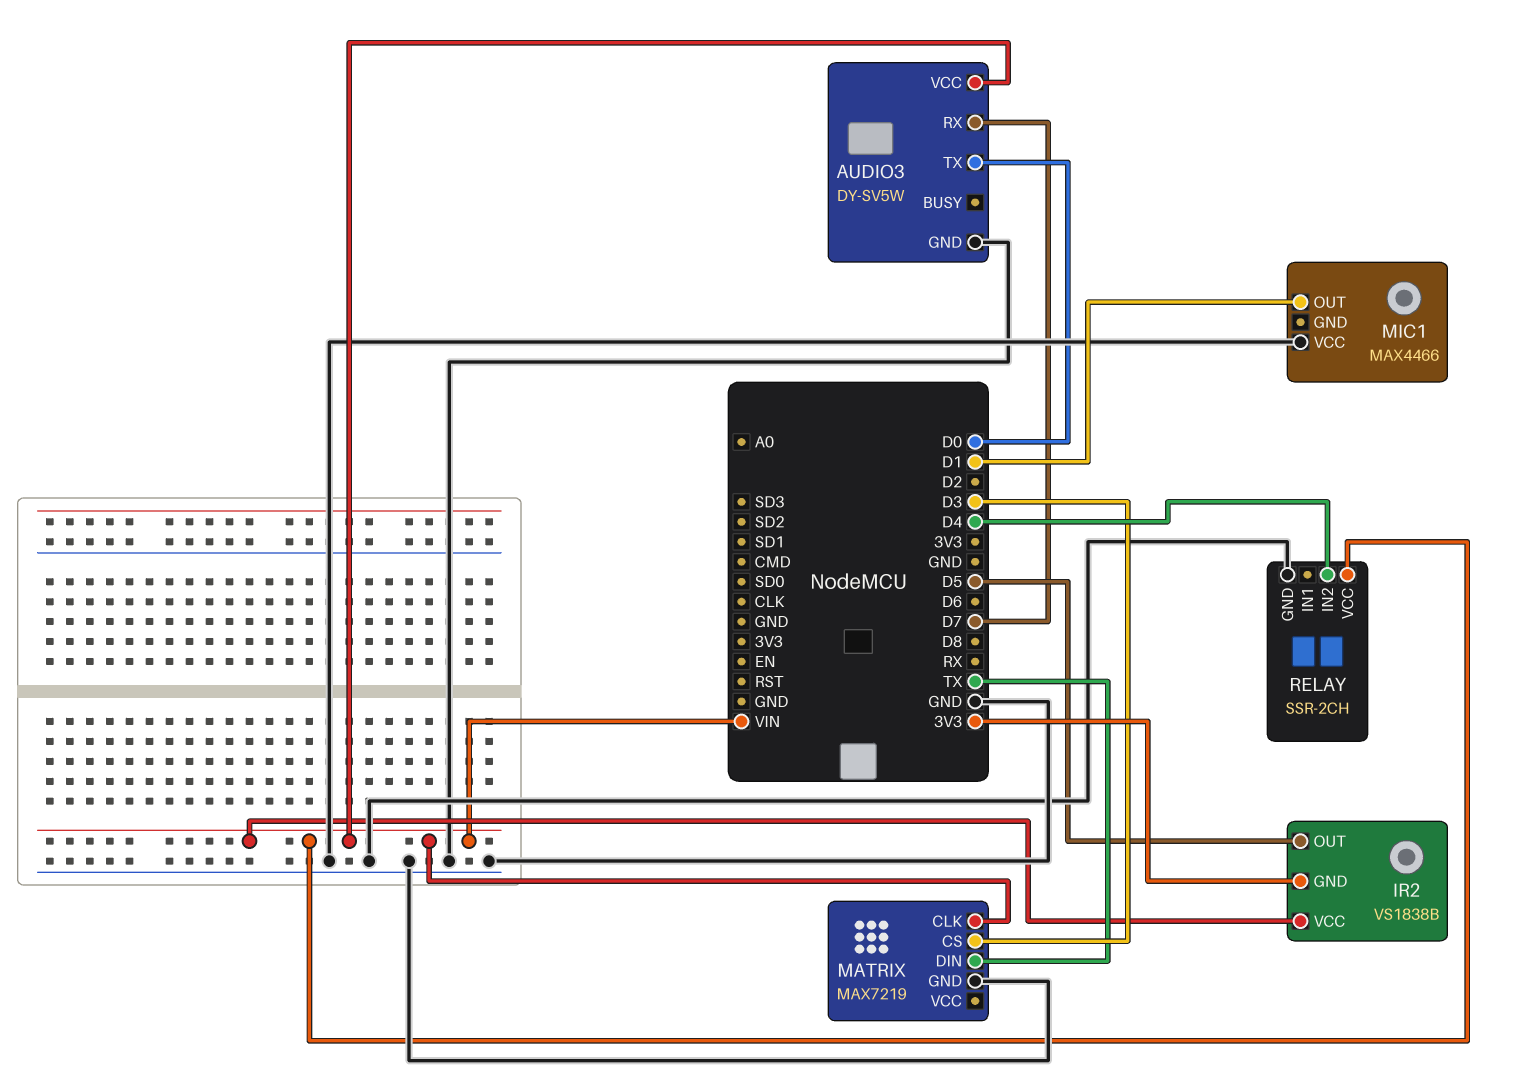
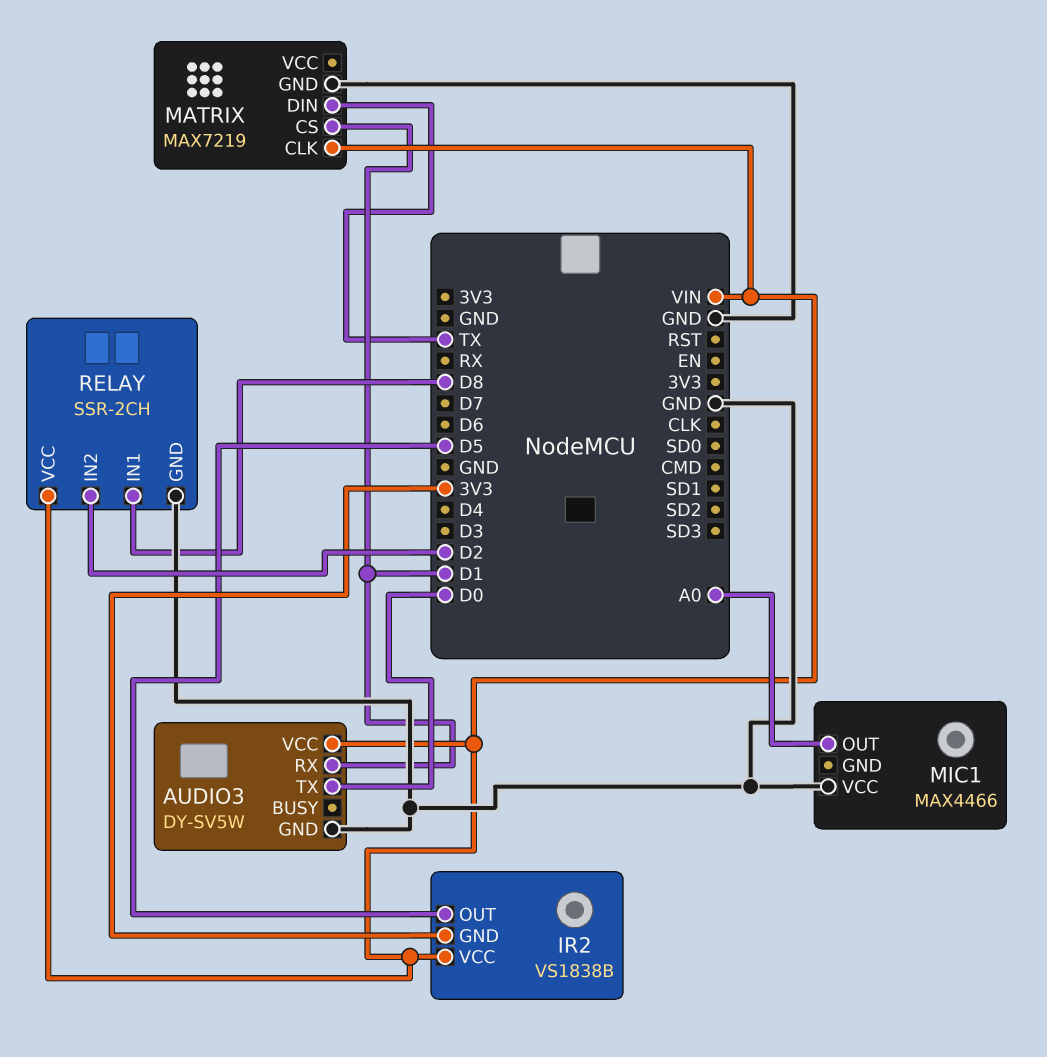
AUDIO3 pin RX: D7 -> D1
MATRIX pin CS: D3 -> D1
MIC1 pin OUT: D1 -> A0
RELAY pin IN1: none -> D8
RELAY pin IN2: D4 -> D2

